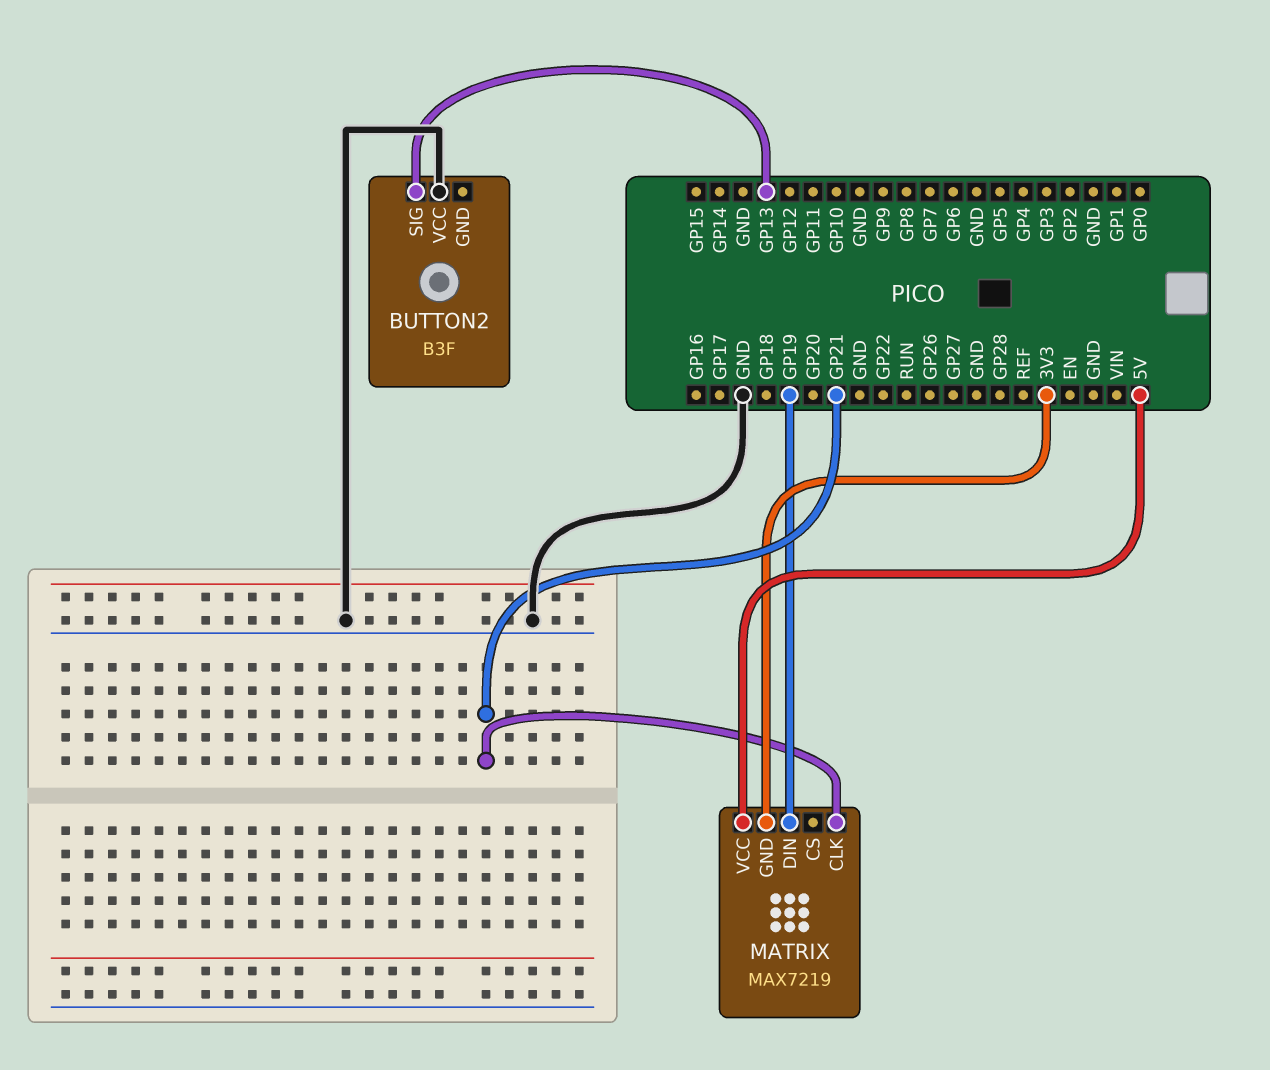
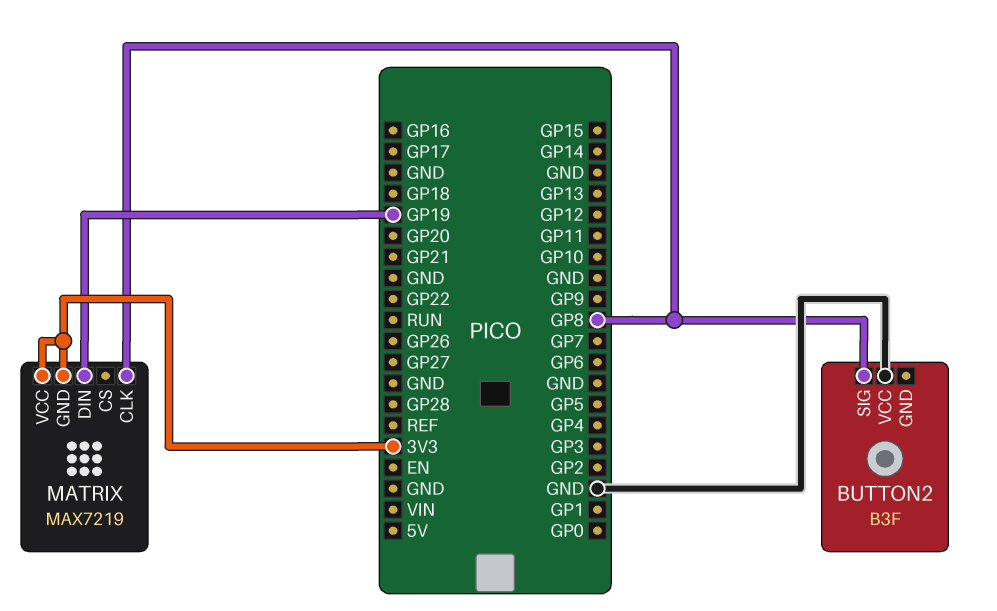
BUTTON2 pin SIG: GP13 -> GP8
MATRIX pin CLK: GP21 -> GP8
MATRIX pin VCC: 5V -> 3V3

